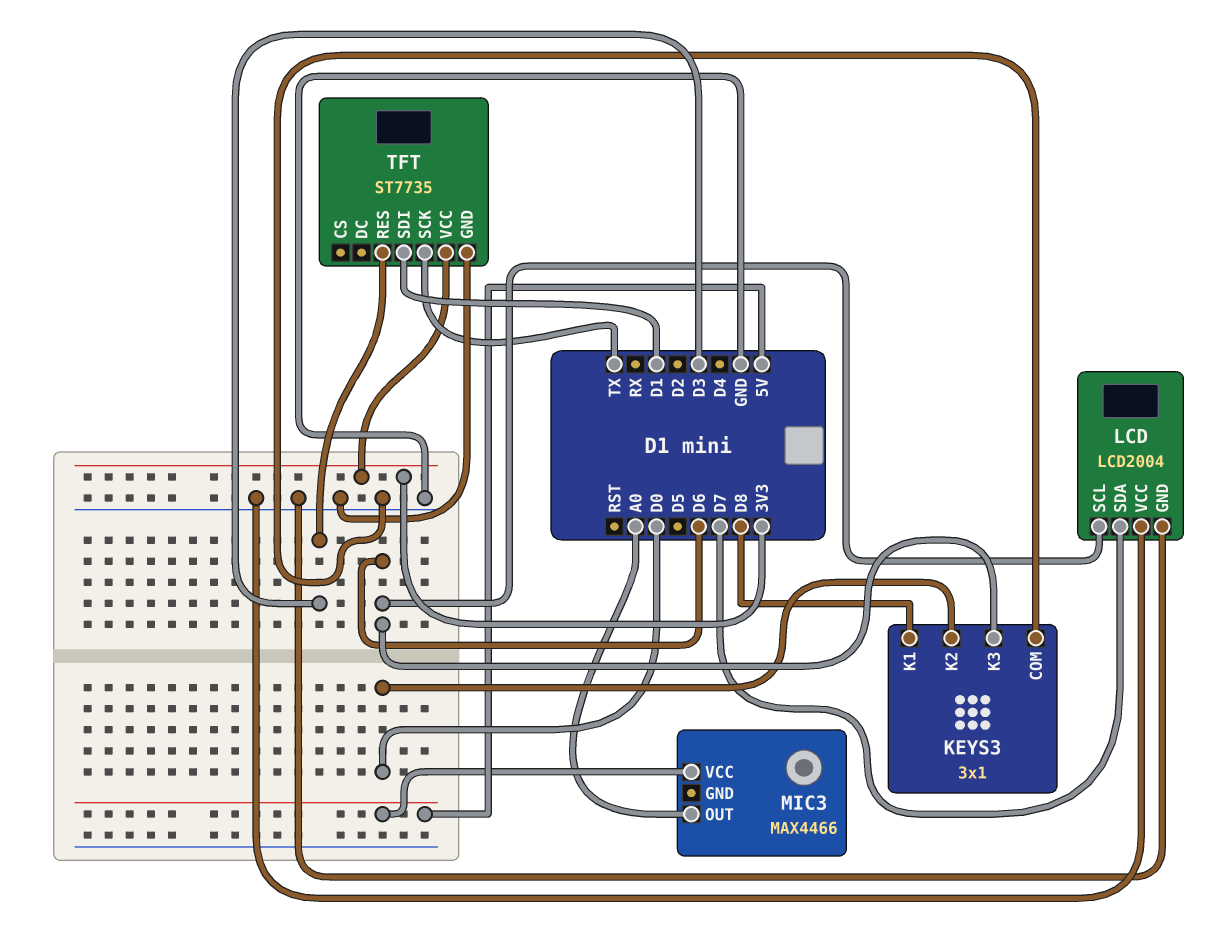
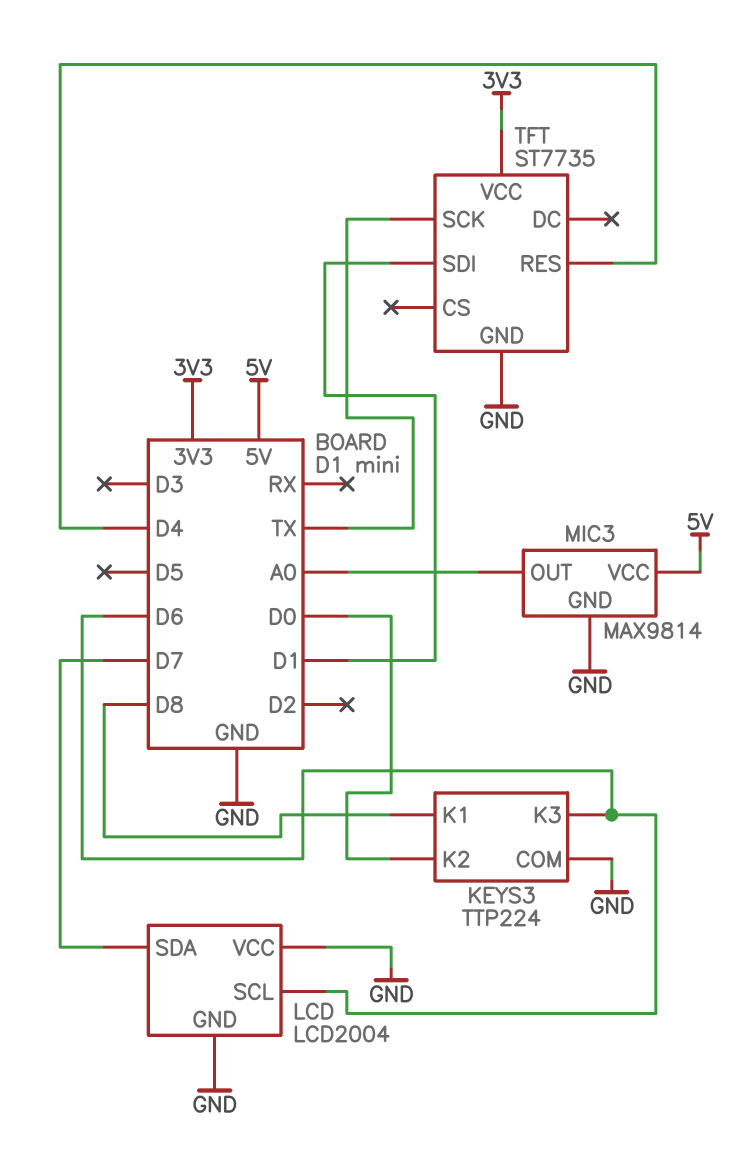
KEYS3: 3x1 -> TTP224
MIC3: MAX4466 -> MAX9814
MIC3 pin GND: none -> GND
TFT pin RES: D3 -> D4

